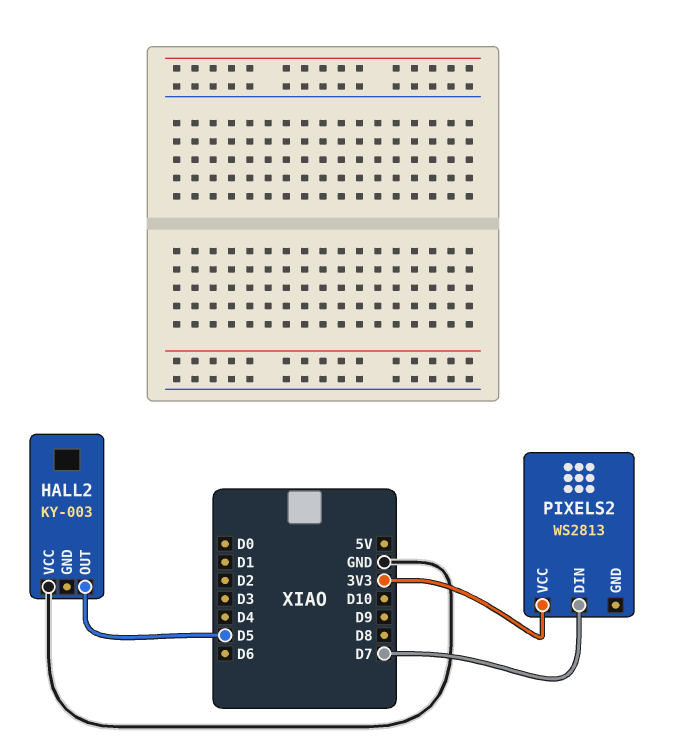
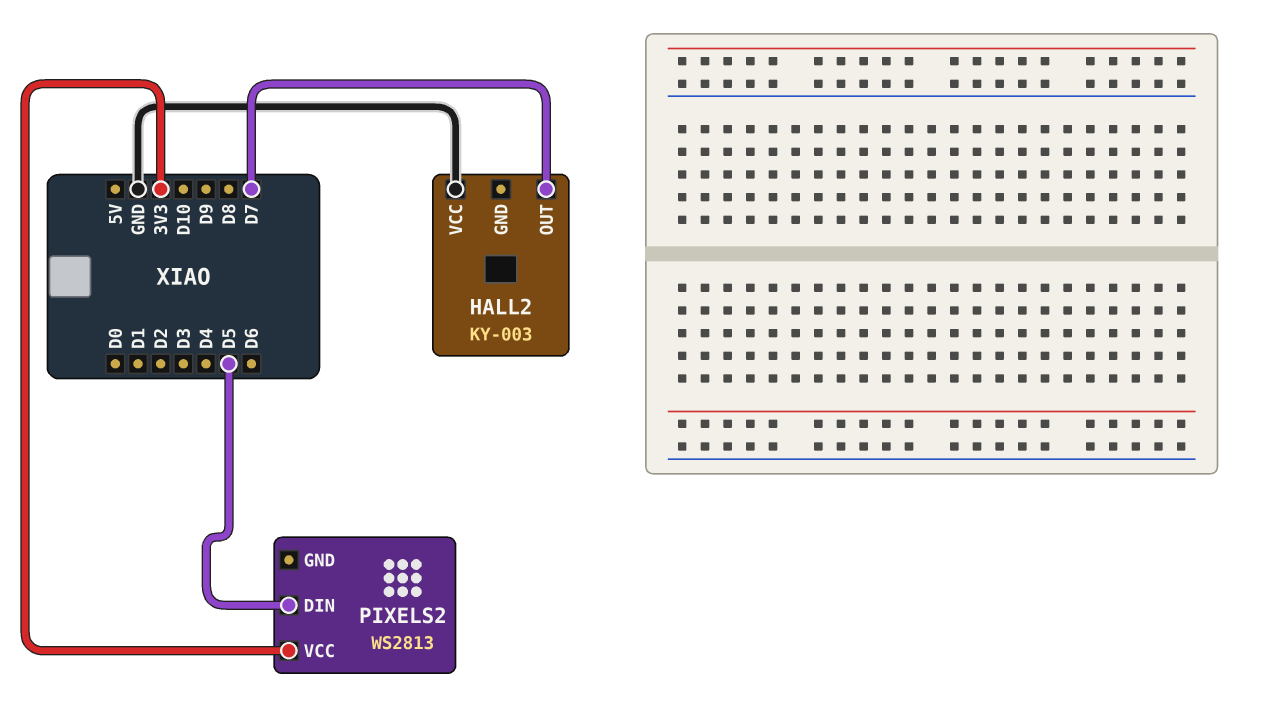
HALL2 pin OUT: D5 -> D7
PIXELS2 pin DIN: D7 -> D5

